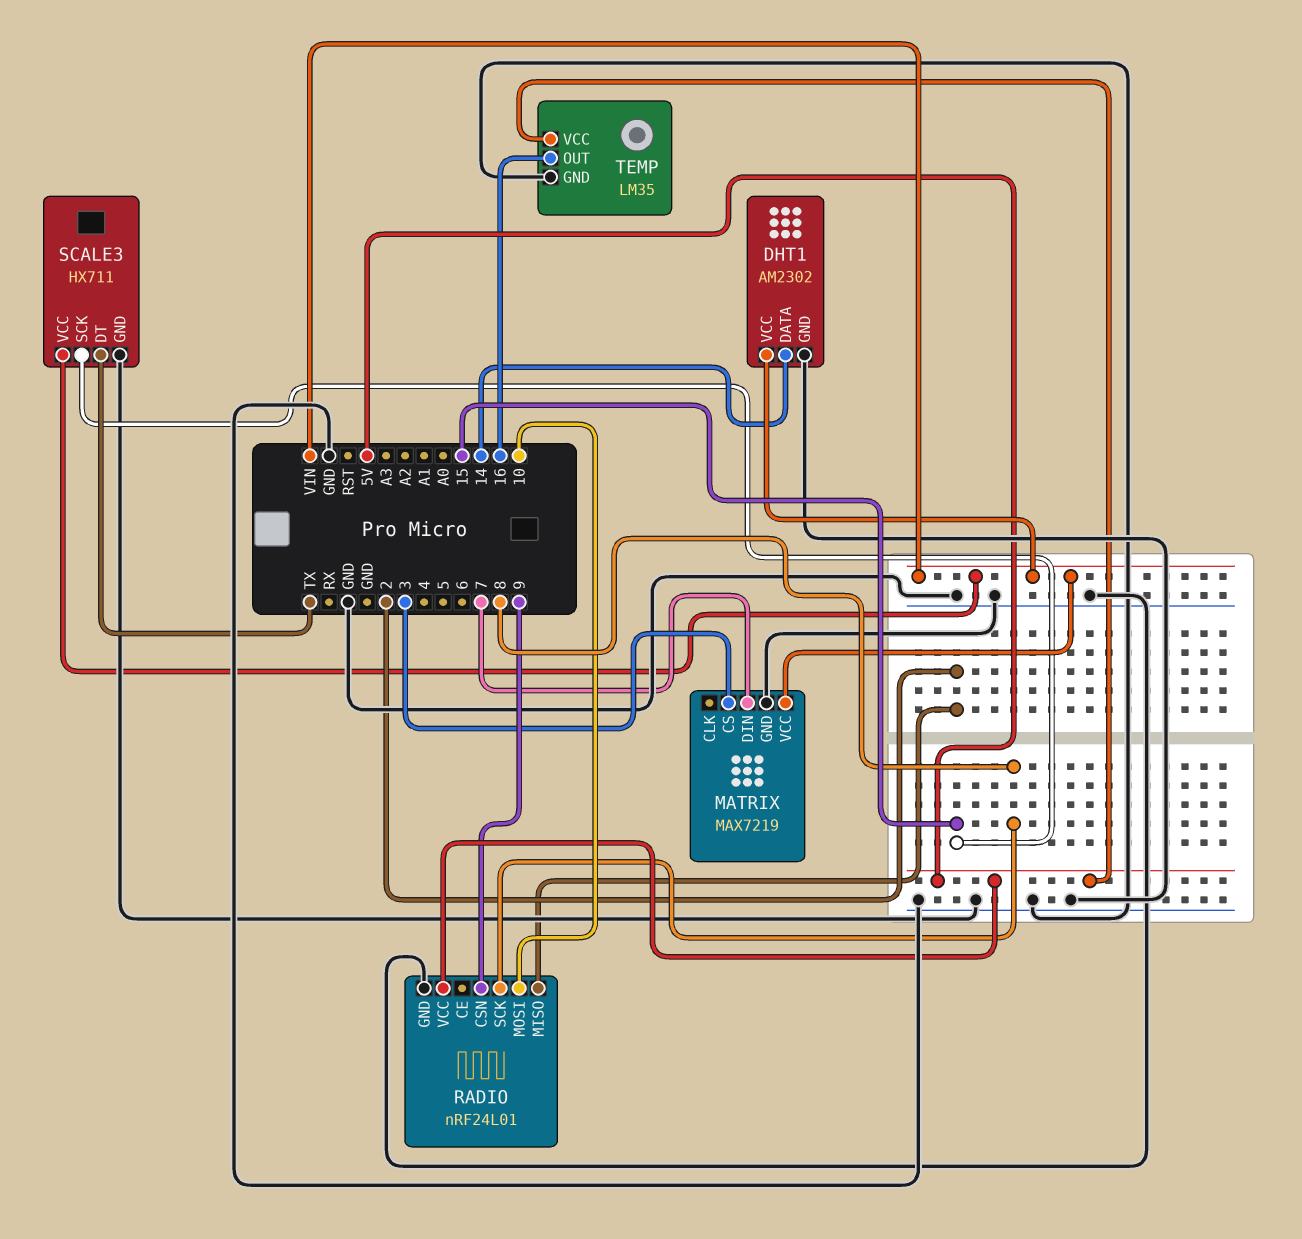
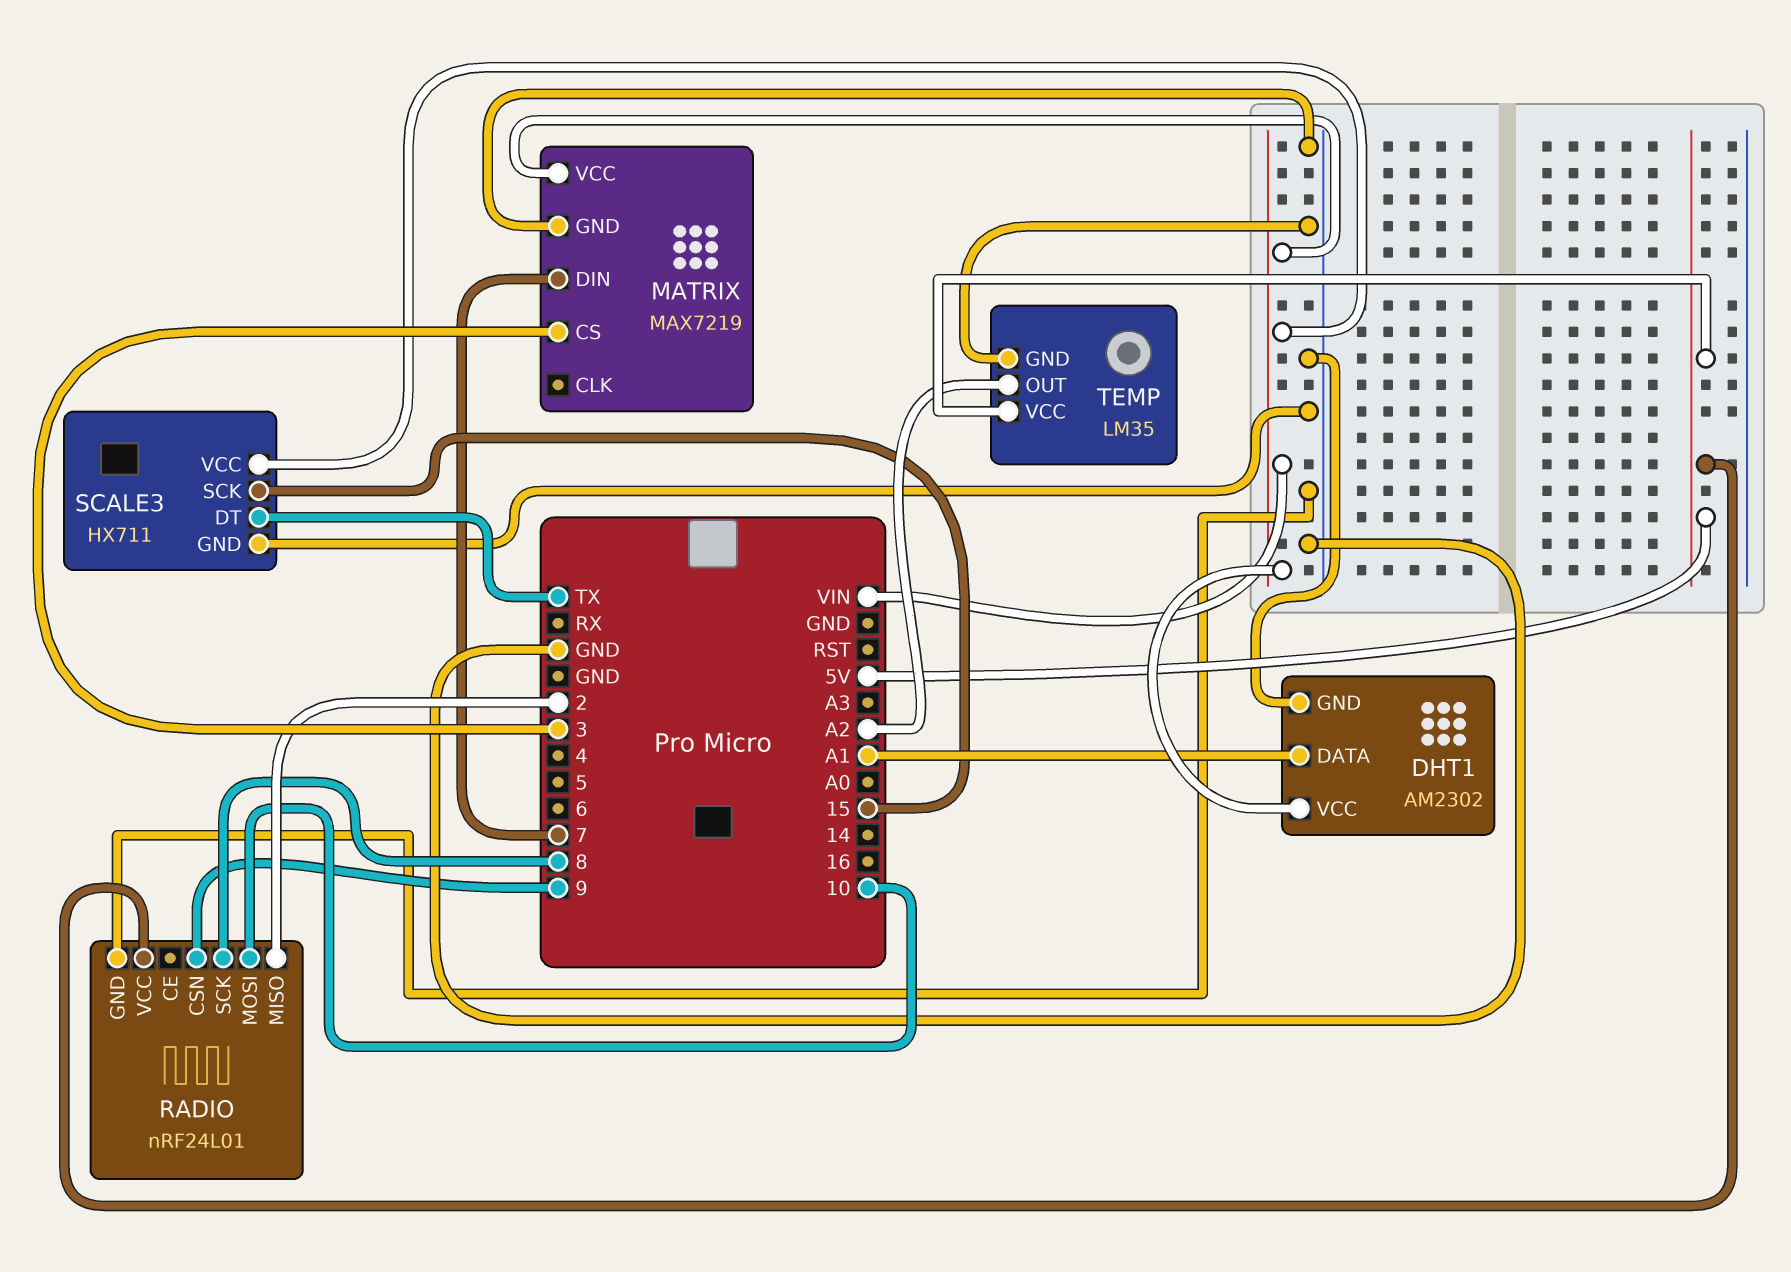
DHT1 pin DATA: 14 -> A1
TEMP pin OUT: 16 -> A2

